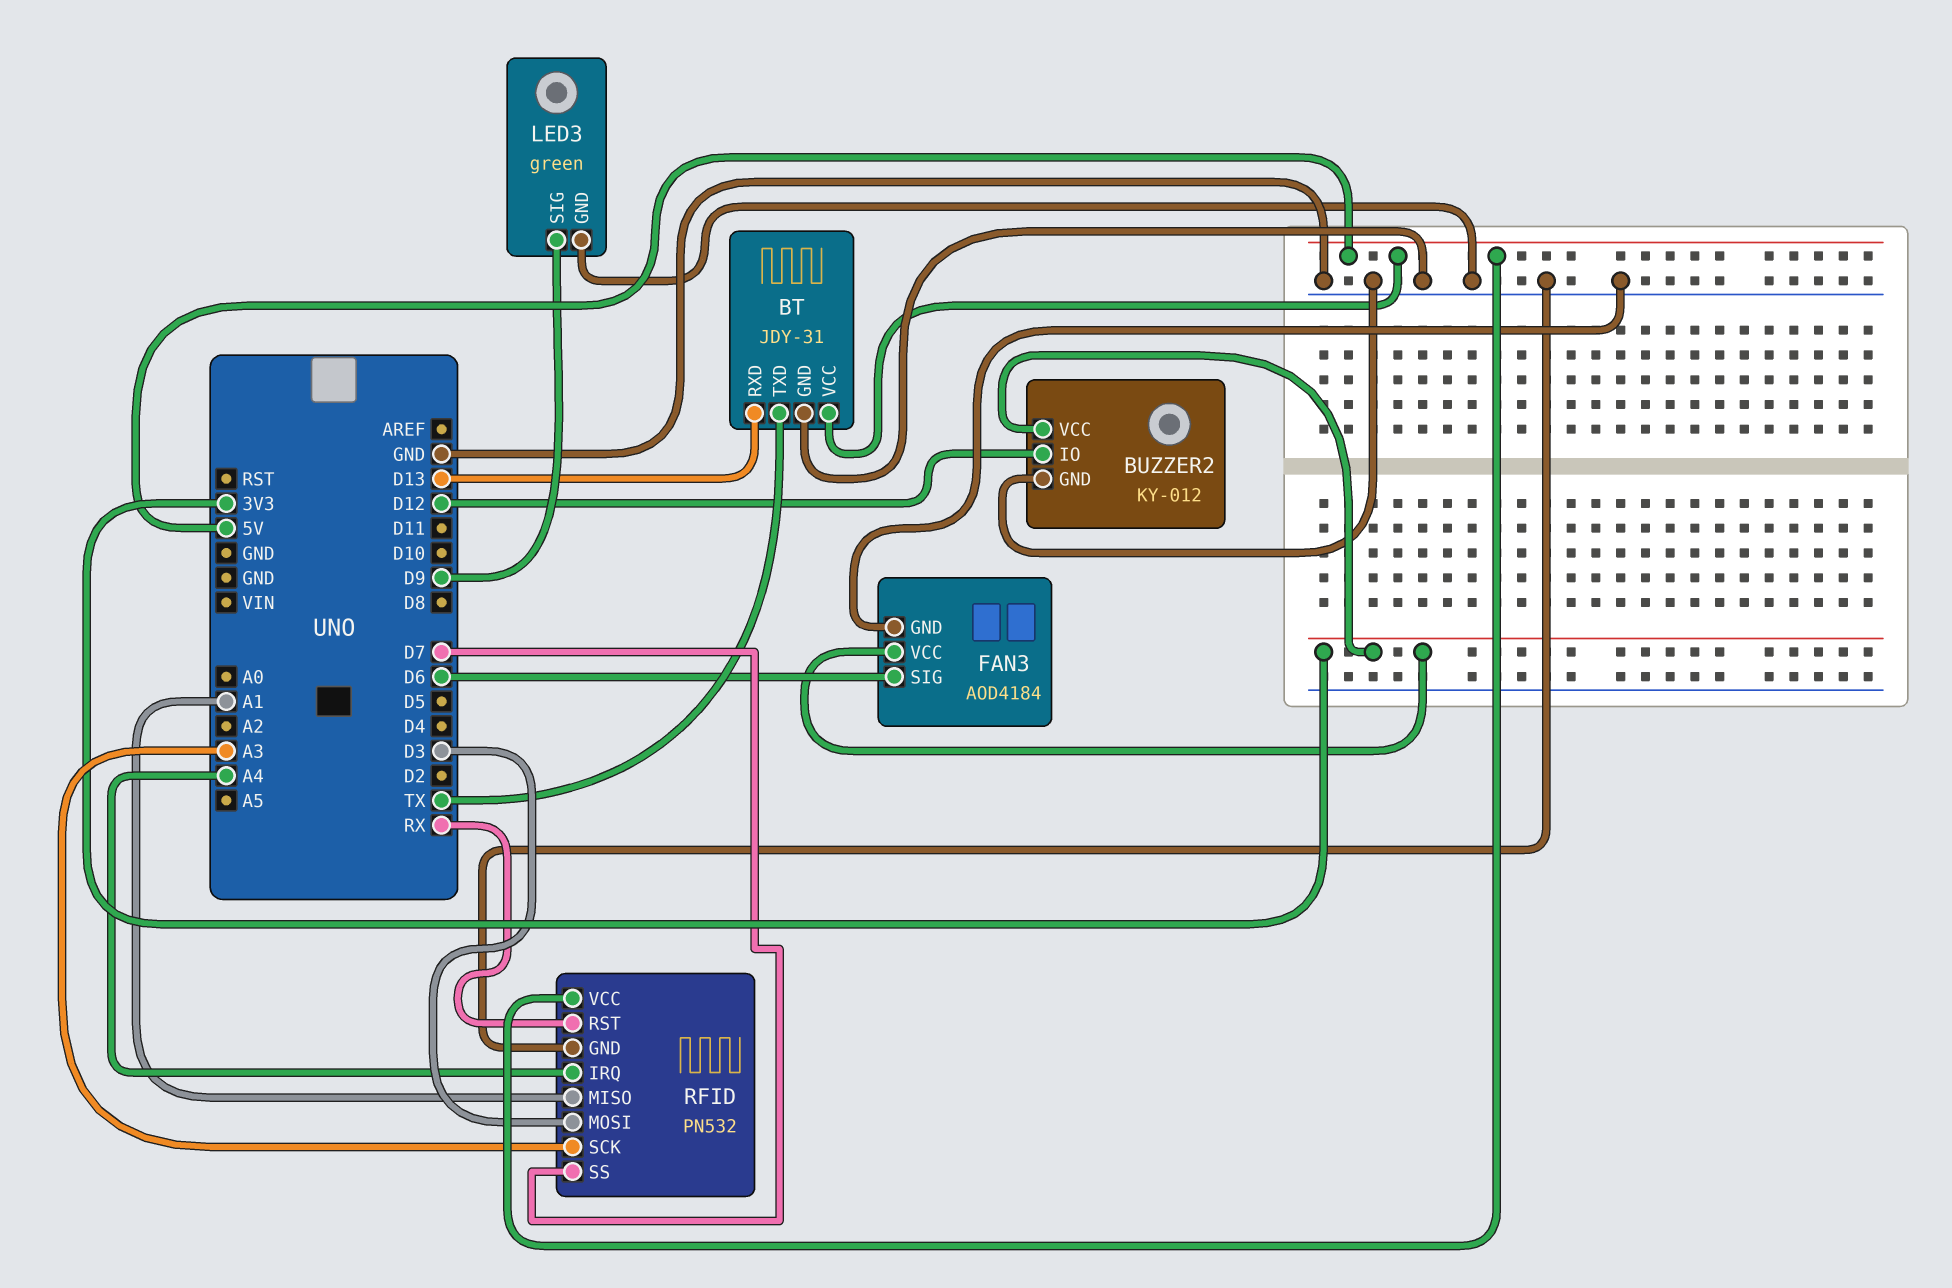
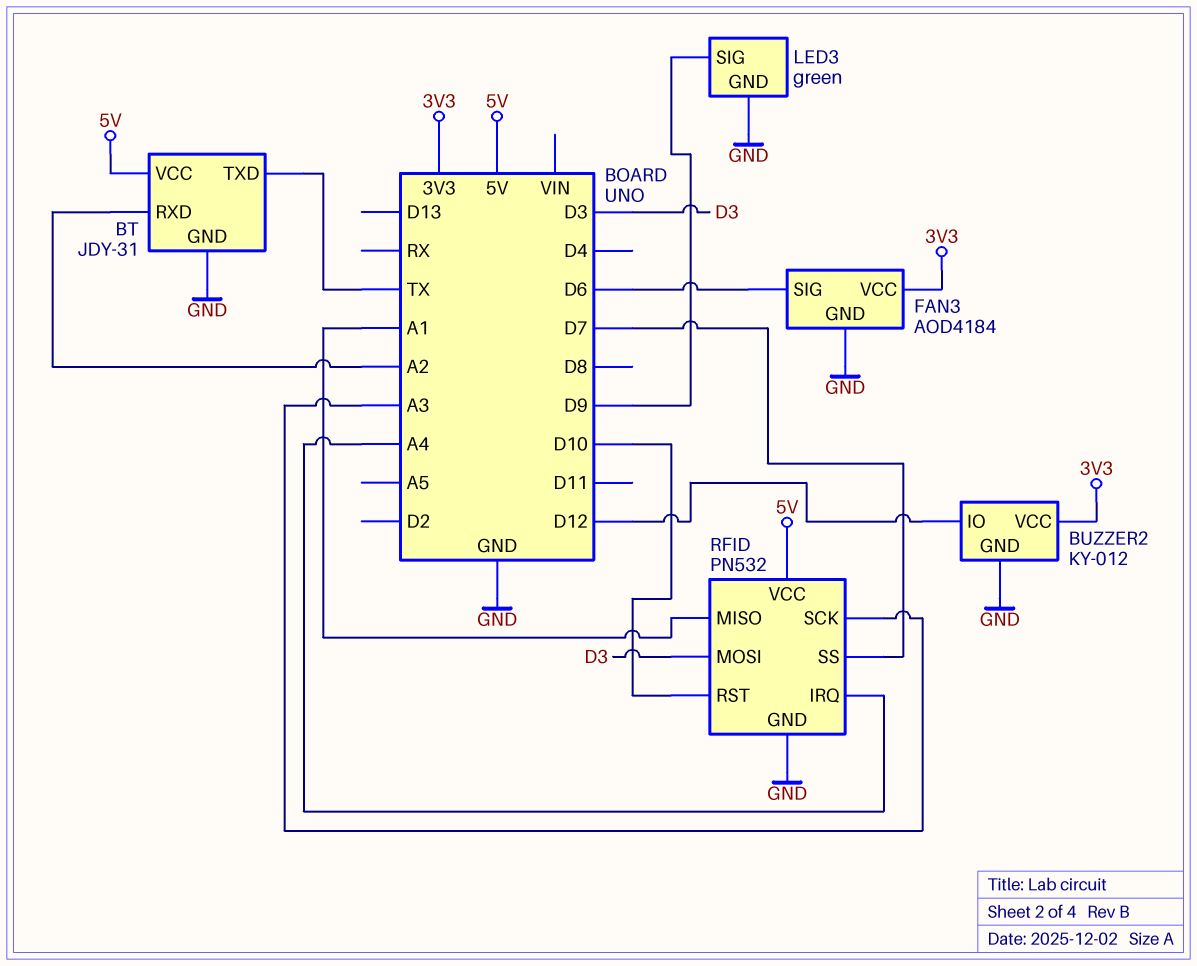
BT pin RXD: D13 -> A2
RFID pin RST: RX -> D10

